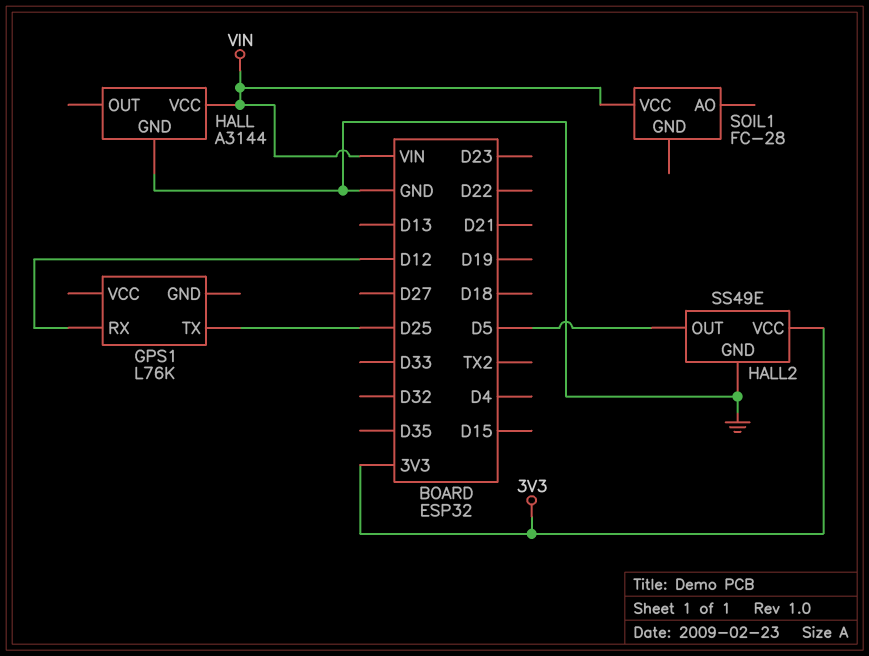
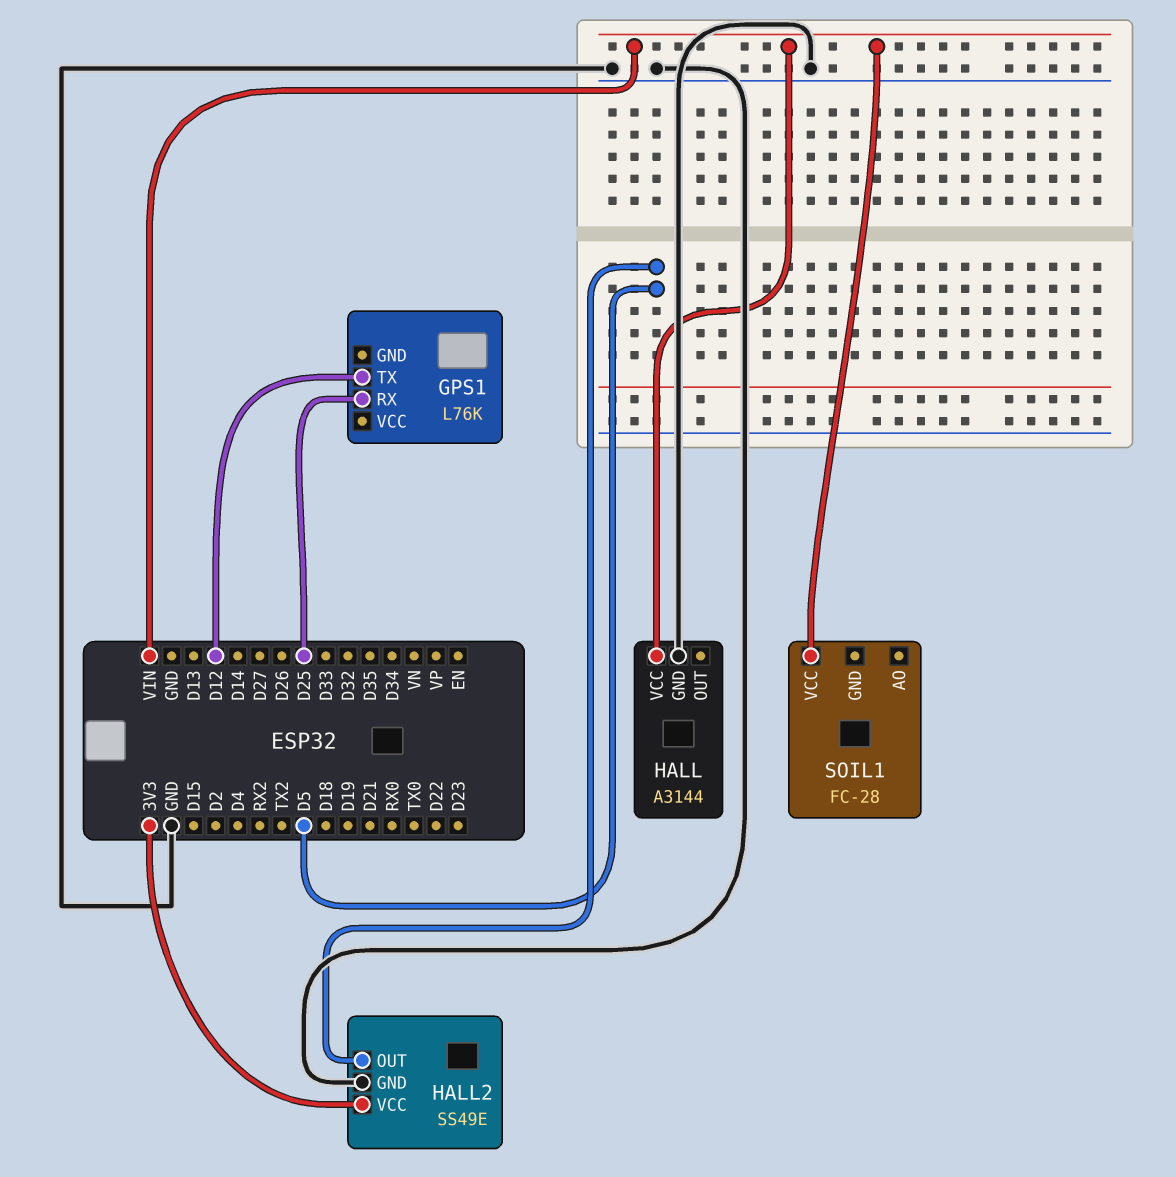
GPS1 pin RX: D12 -> D25
GPS1 pin TX: D25 -> D12

